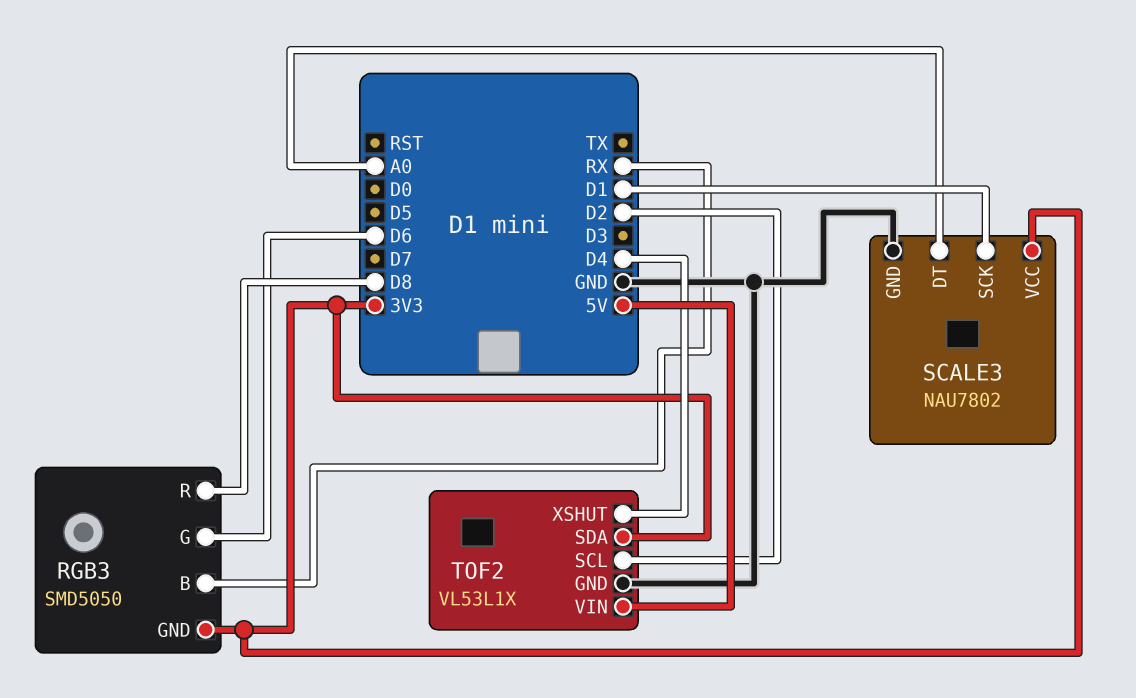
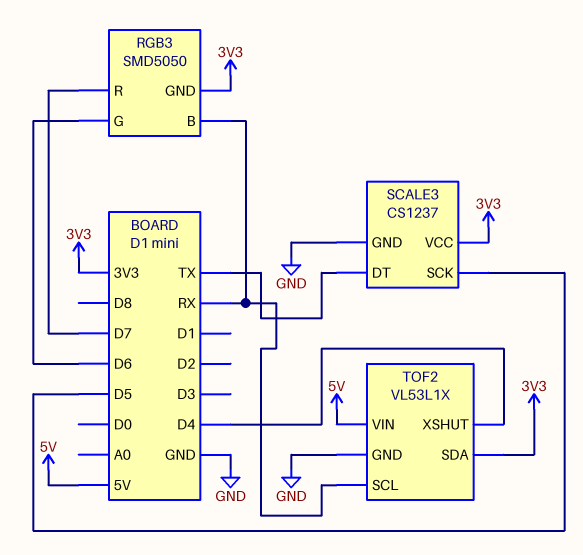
RGB3 pin R: D8 -> D7
SCALE3: NAU7802 -> CS1237
SCALE3 pin DT: A0 -> TX
SCALE3 pin SCK: D1 -> D5
TOF2 pin SCL: D2 -> RX

